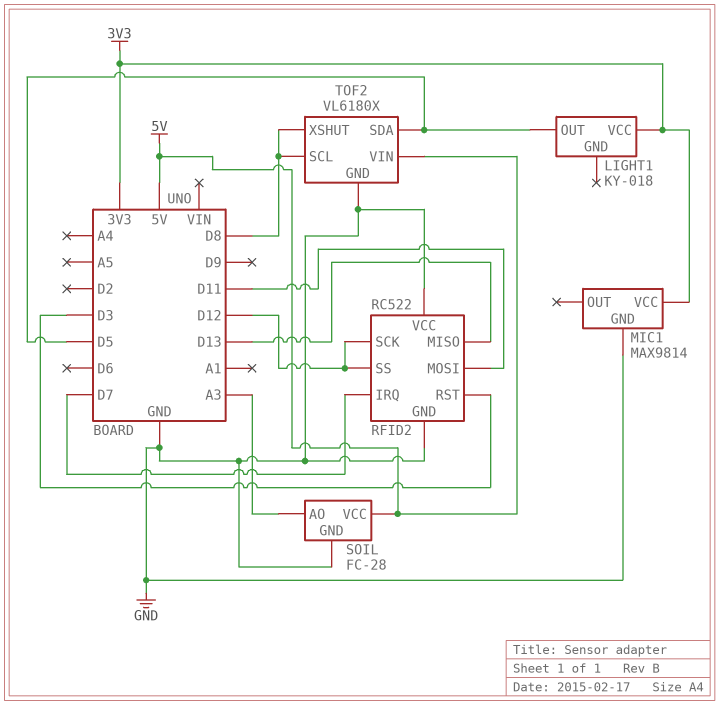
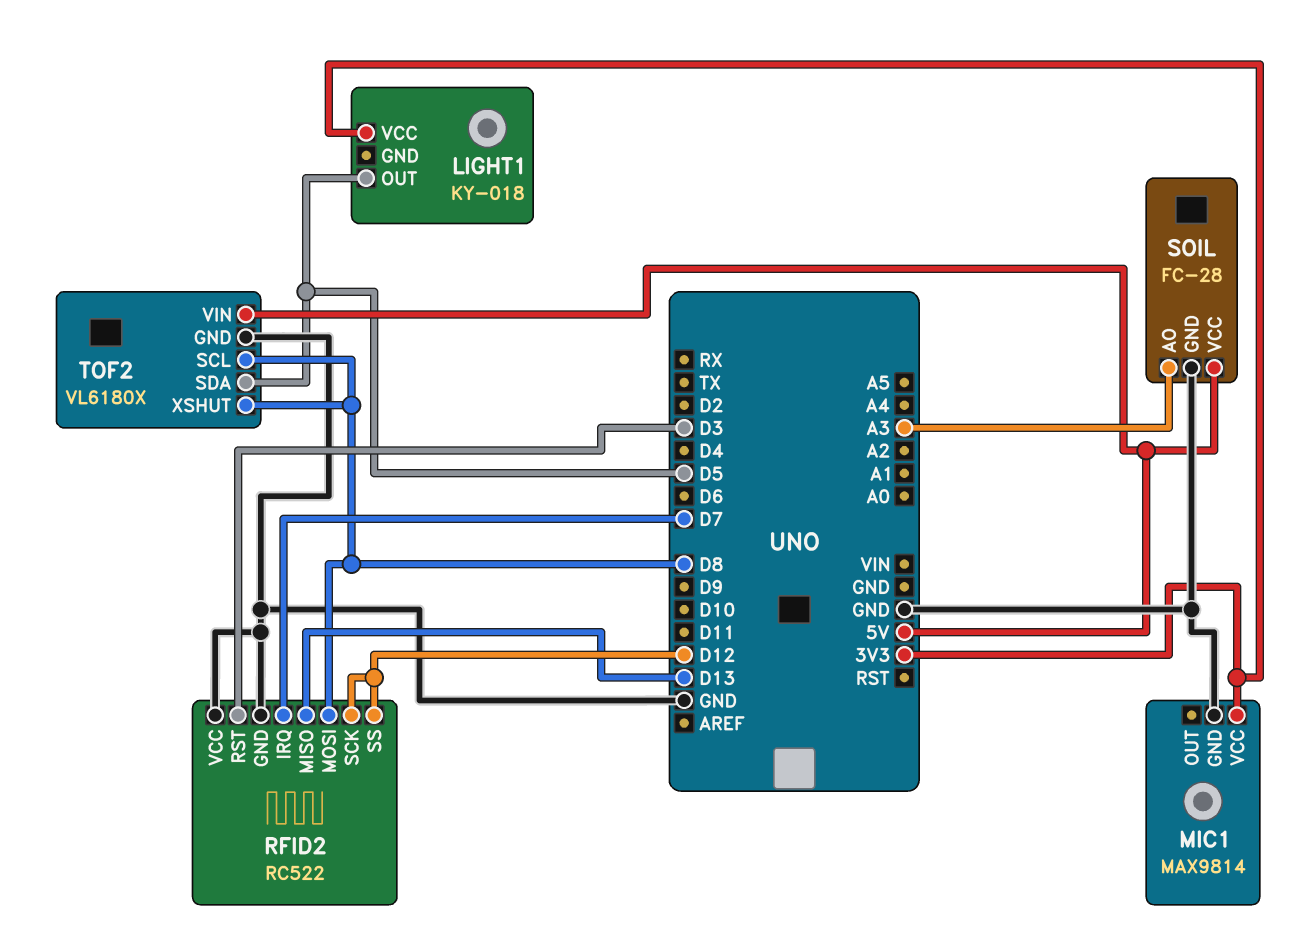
RFID2 pin MOSI: D11 -> D8

